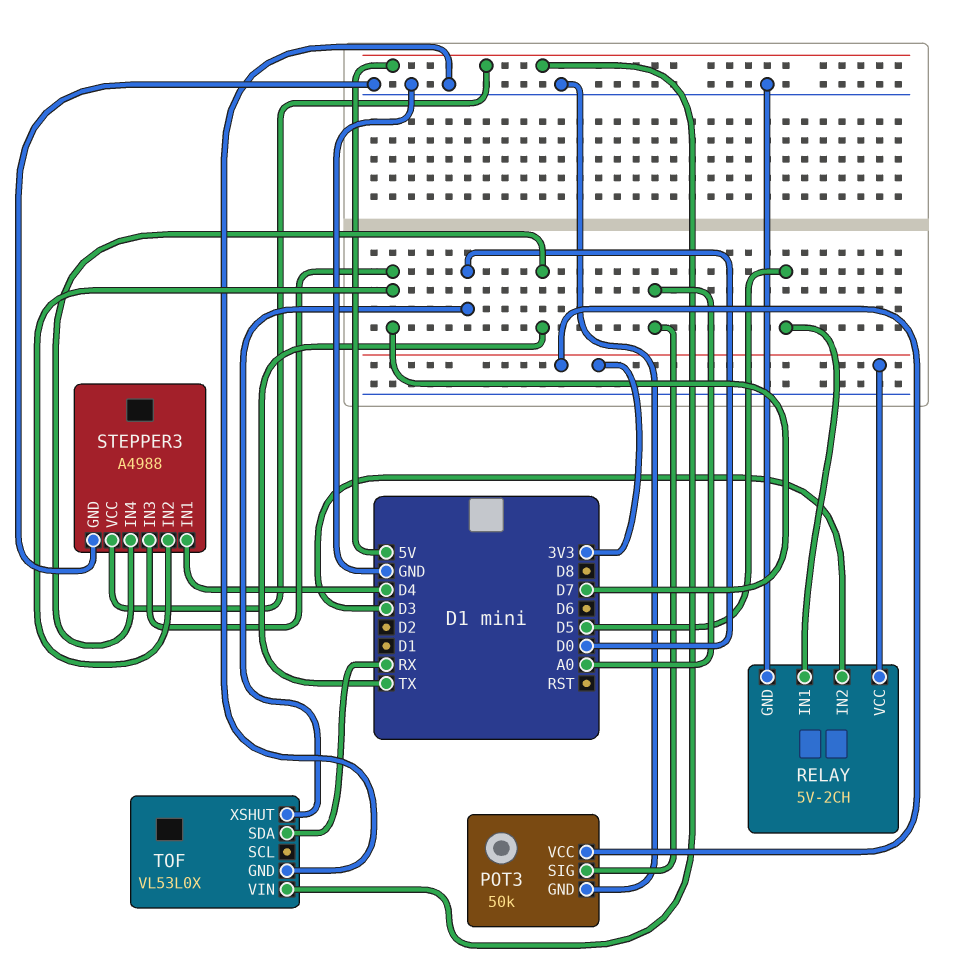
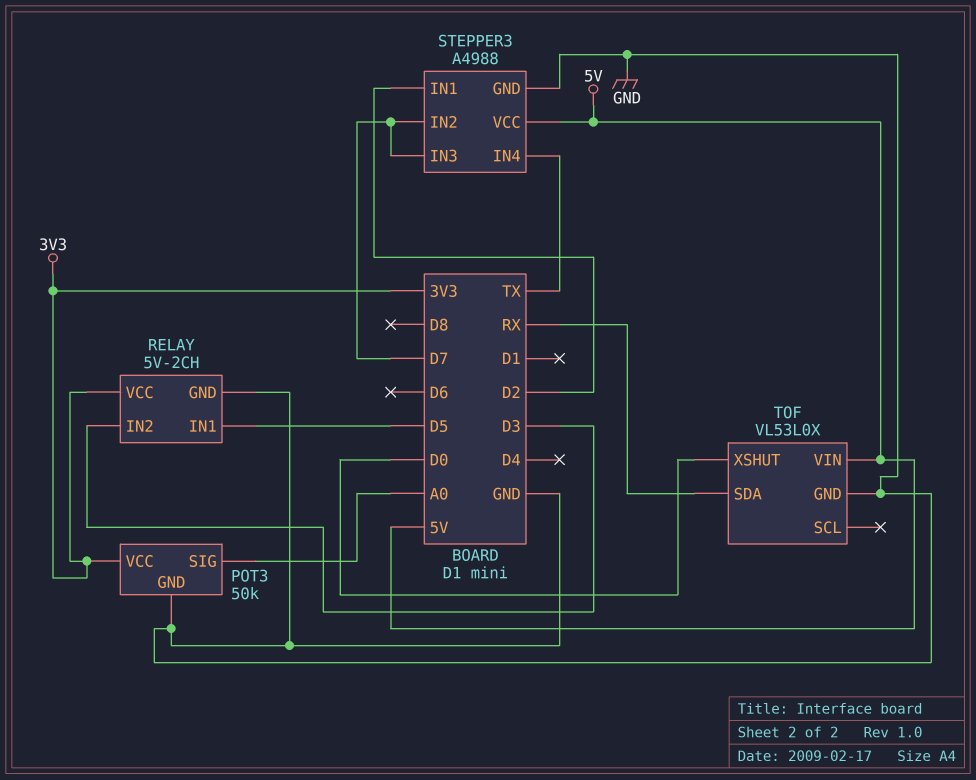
STEPPER3 pin IN1: D4 -> D2

